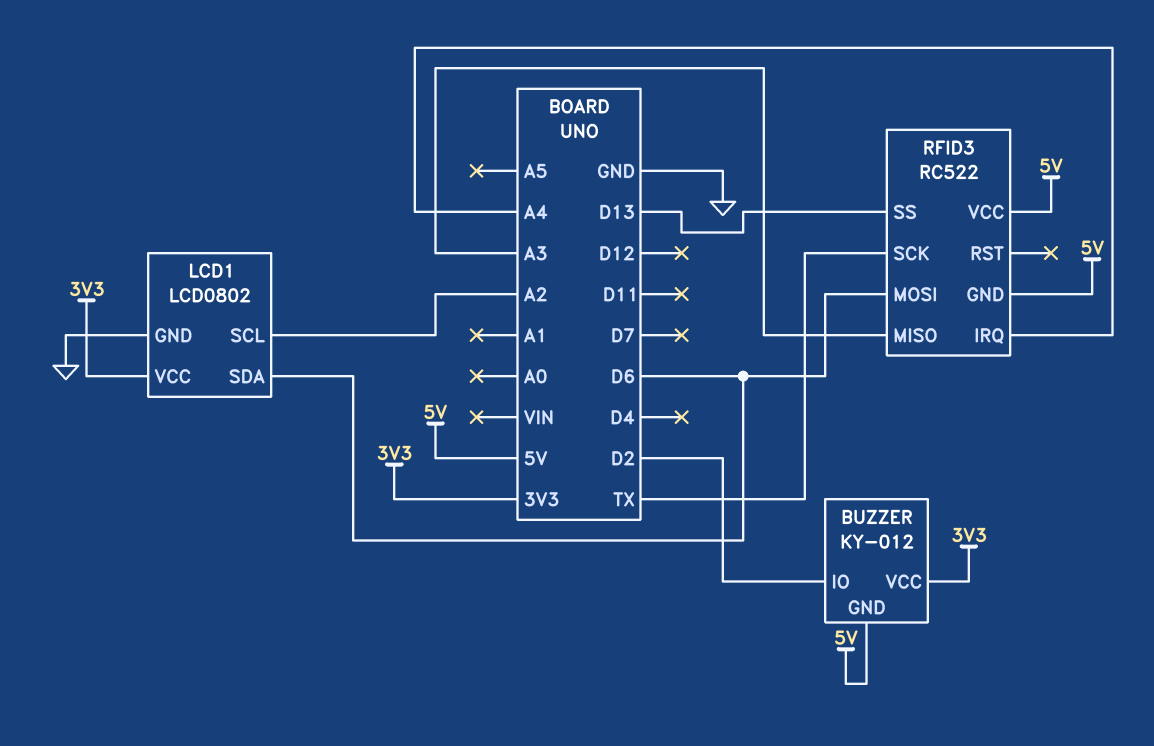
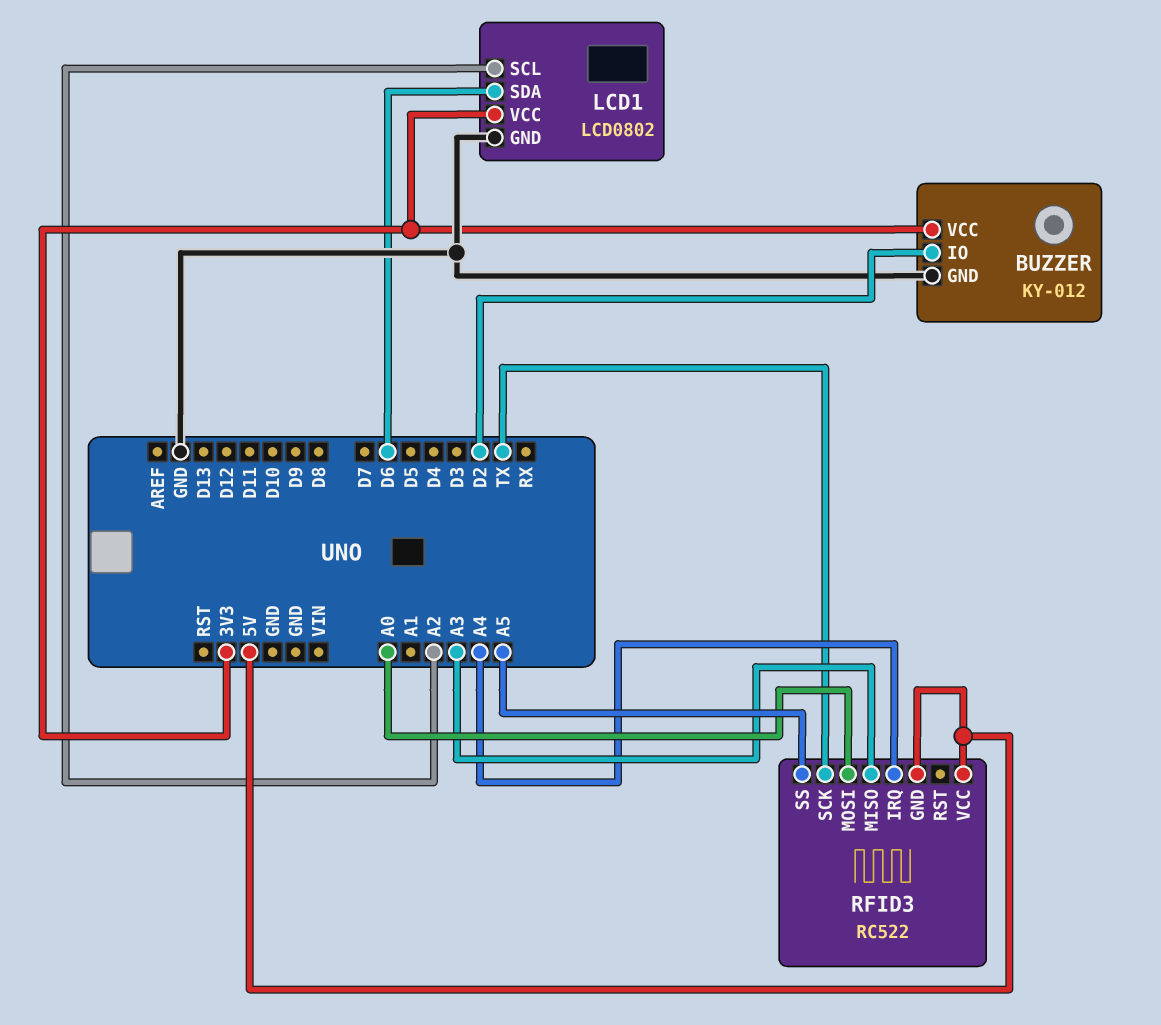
BUZZER pin GND: 5V -> GND
RFID3 pin MOSI: D6 -> A0
RFID3 pin SS: D13 -> A5

